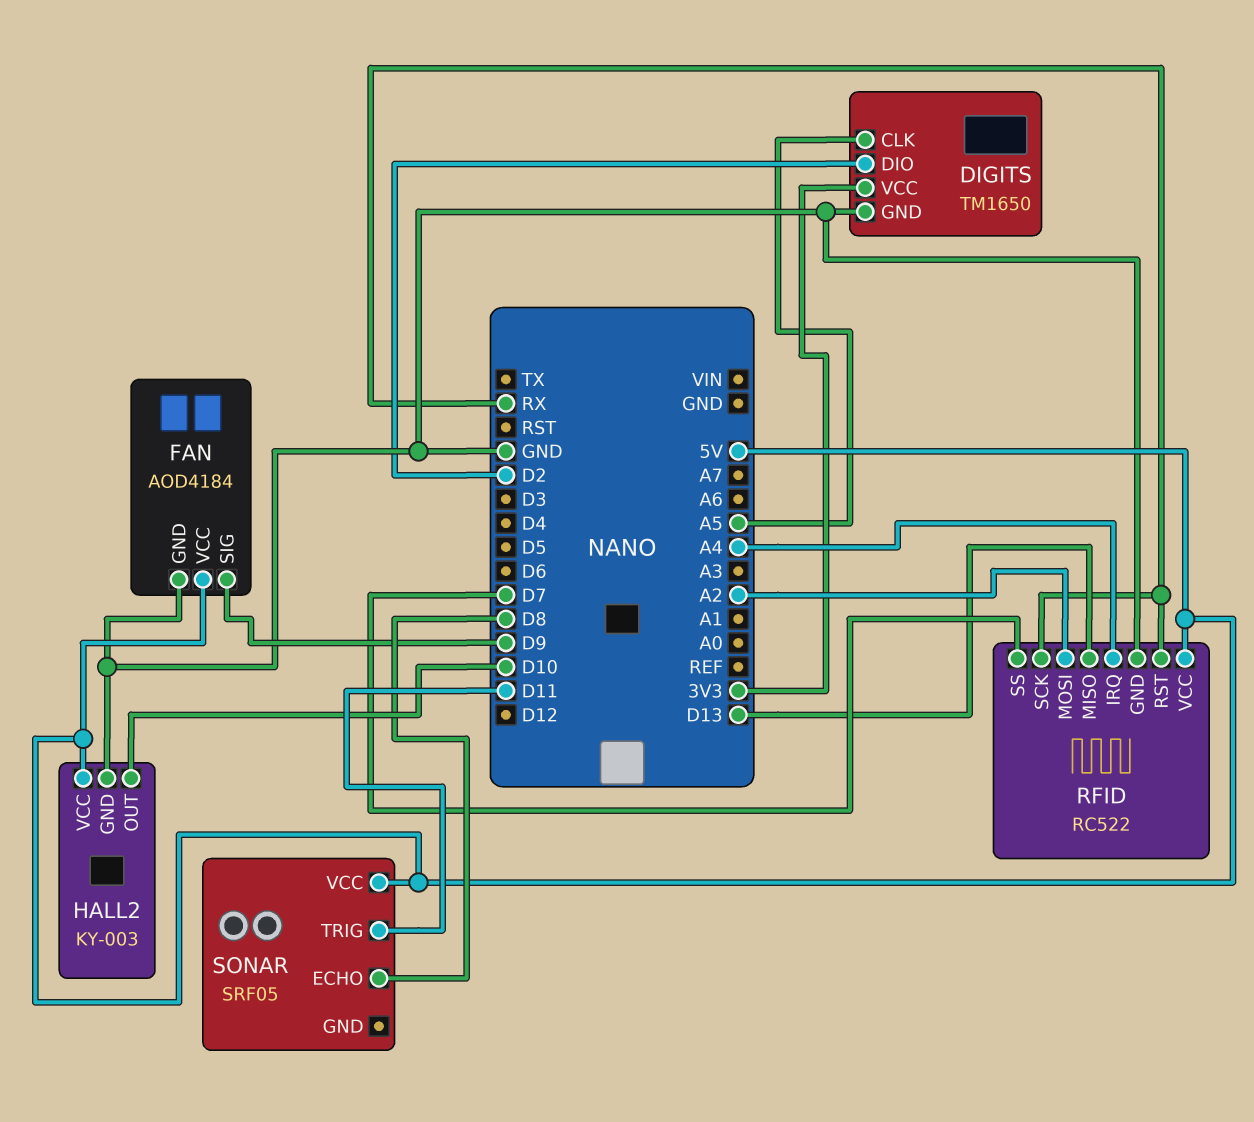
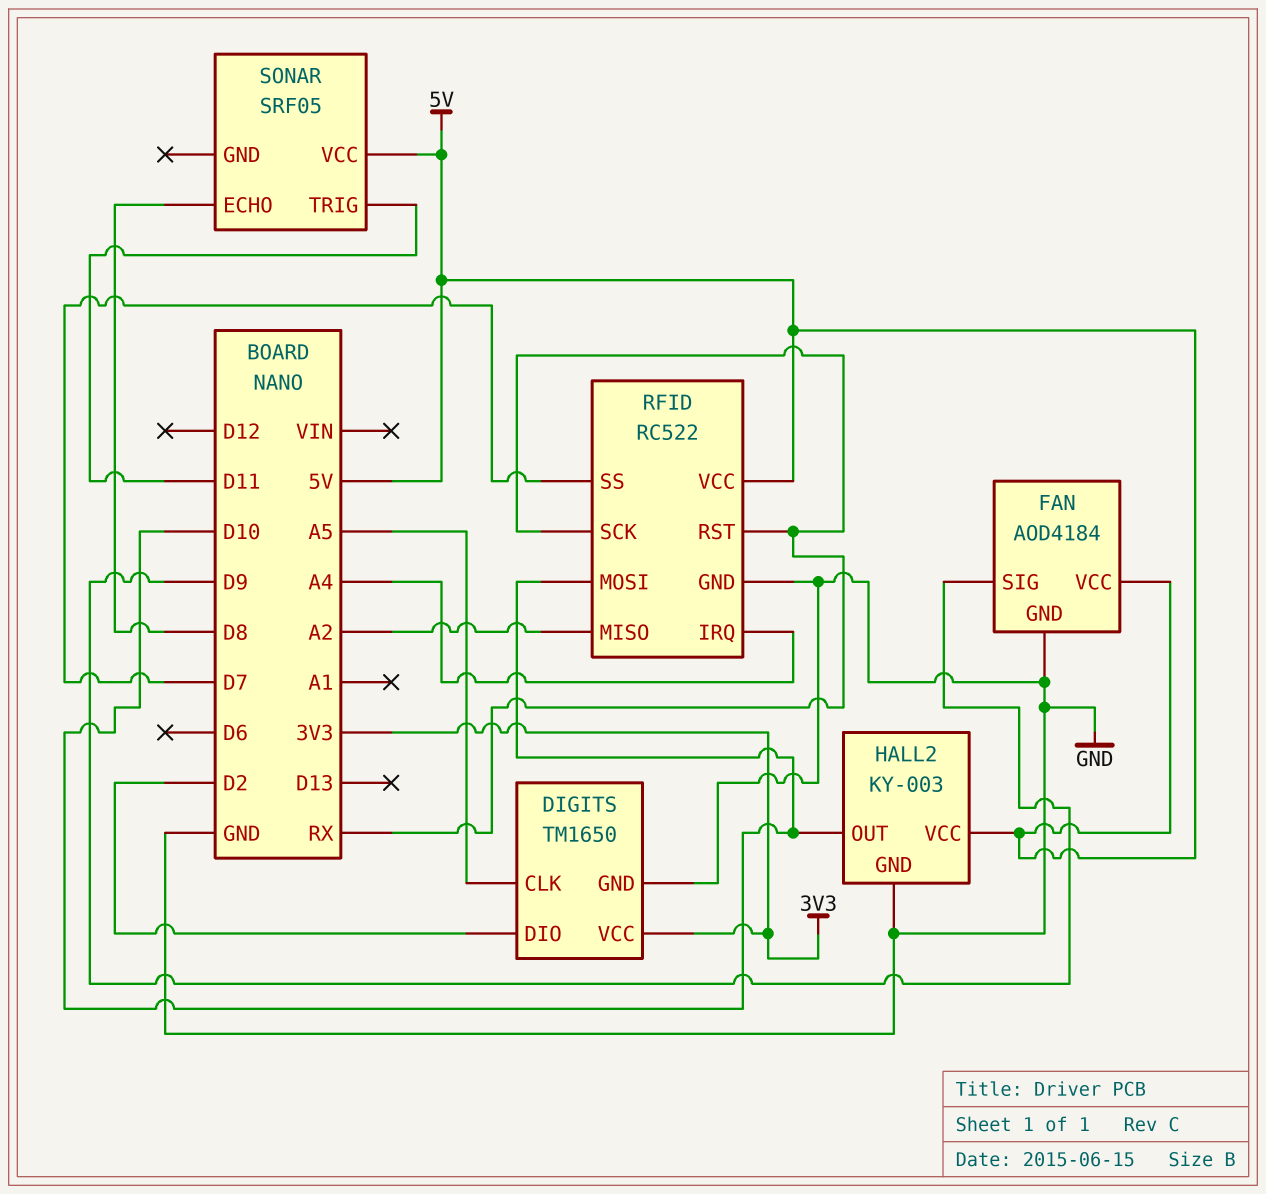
RFID pin MISO: D13 -> A2
RFID pin MOSI: A2 -> D10

